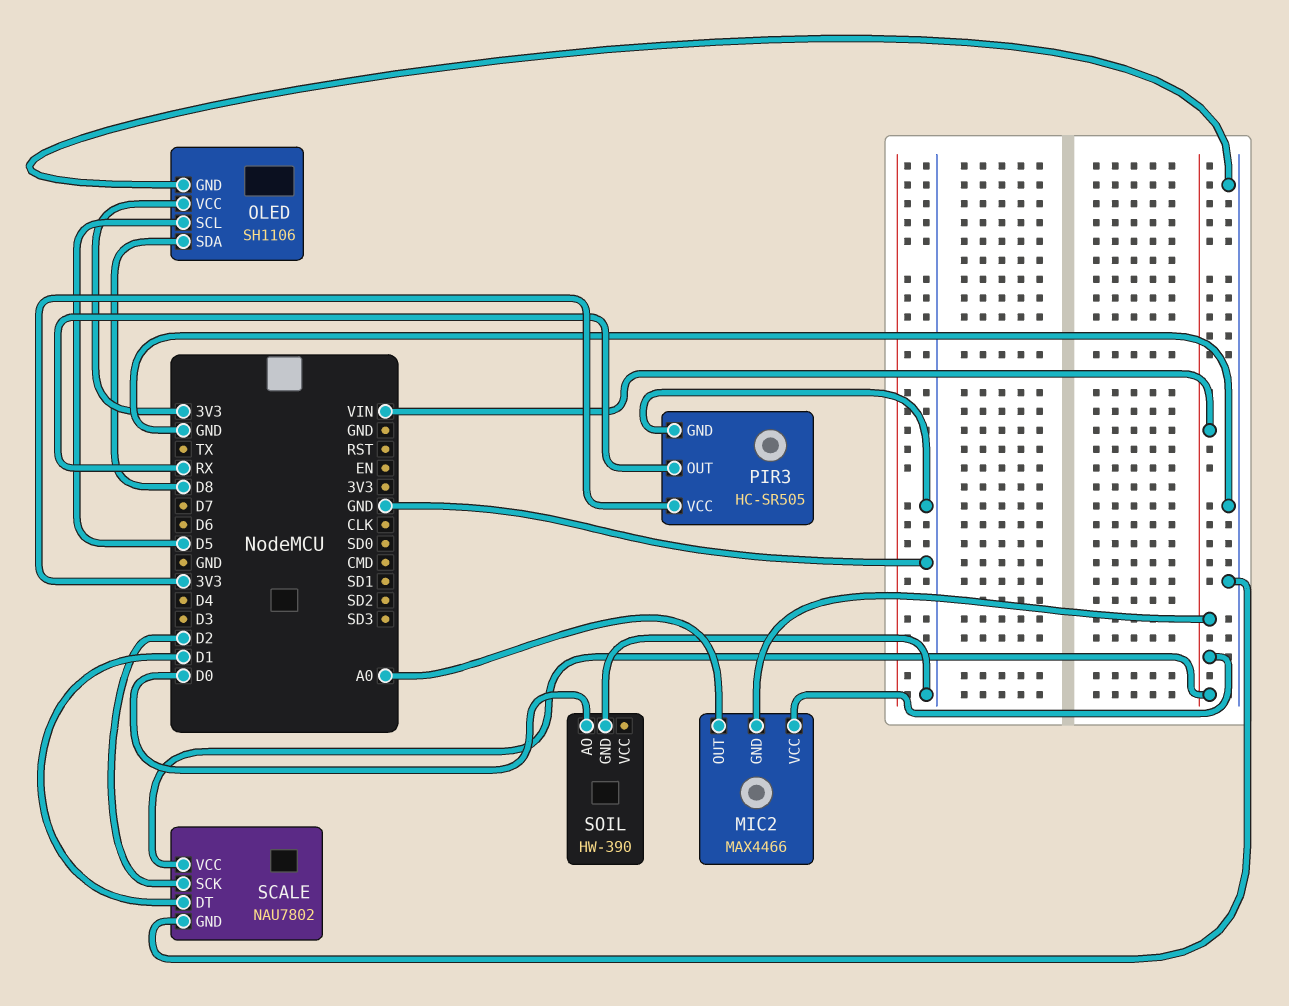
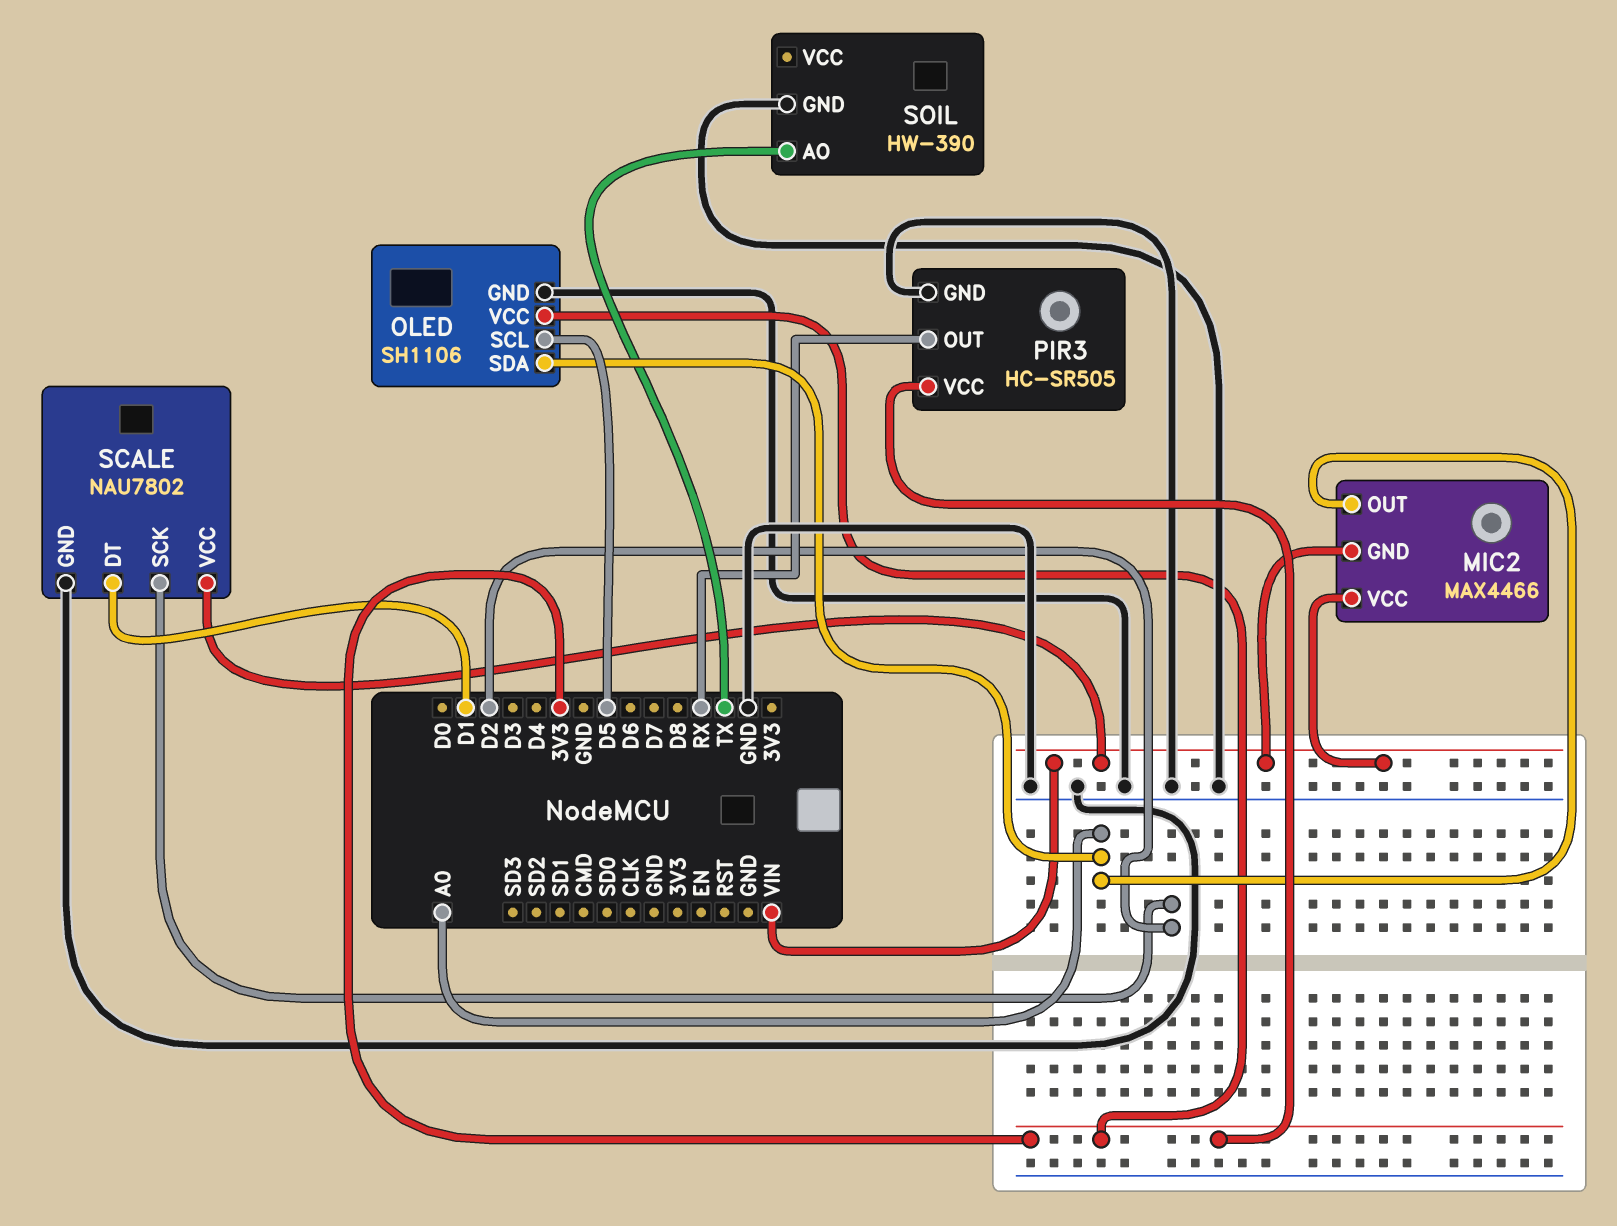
OLED pin SDA: D8 -> A0
SOIL pin AO: D0 -> TX

